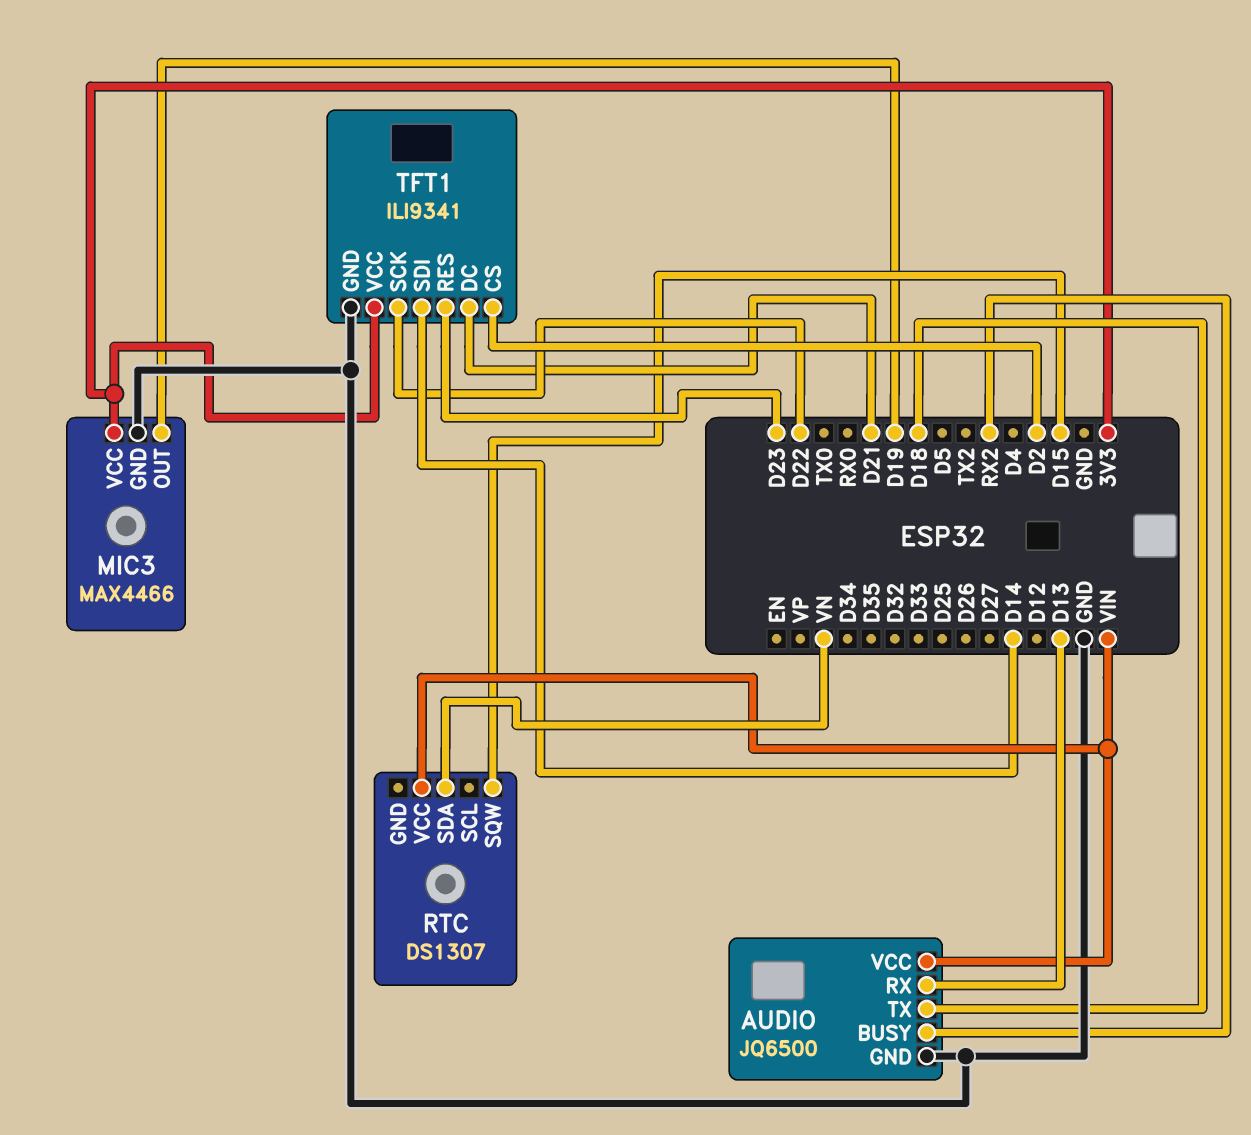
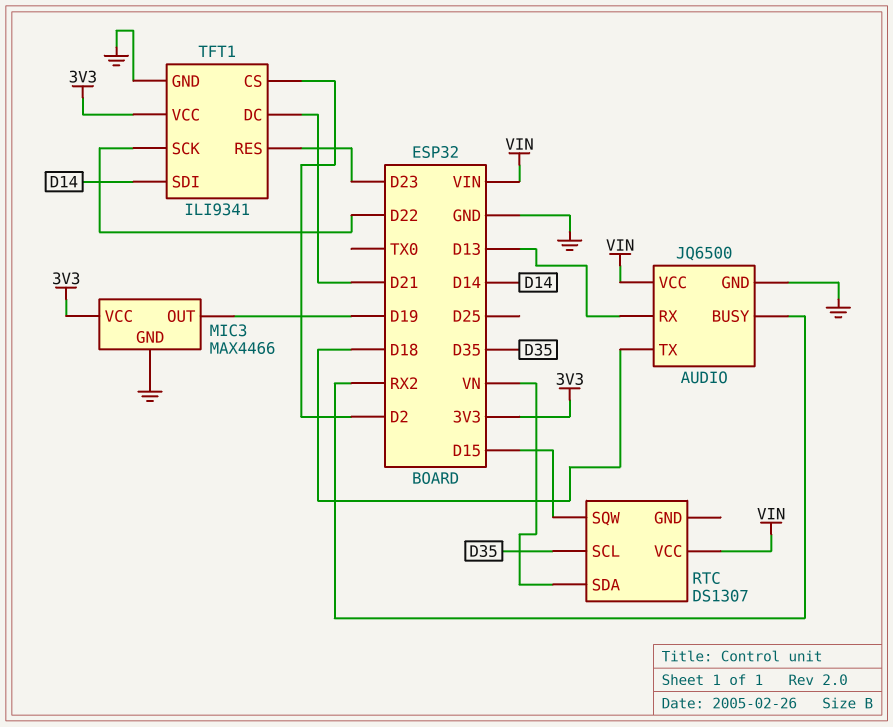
RTC pin SCL: none -> D35

